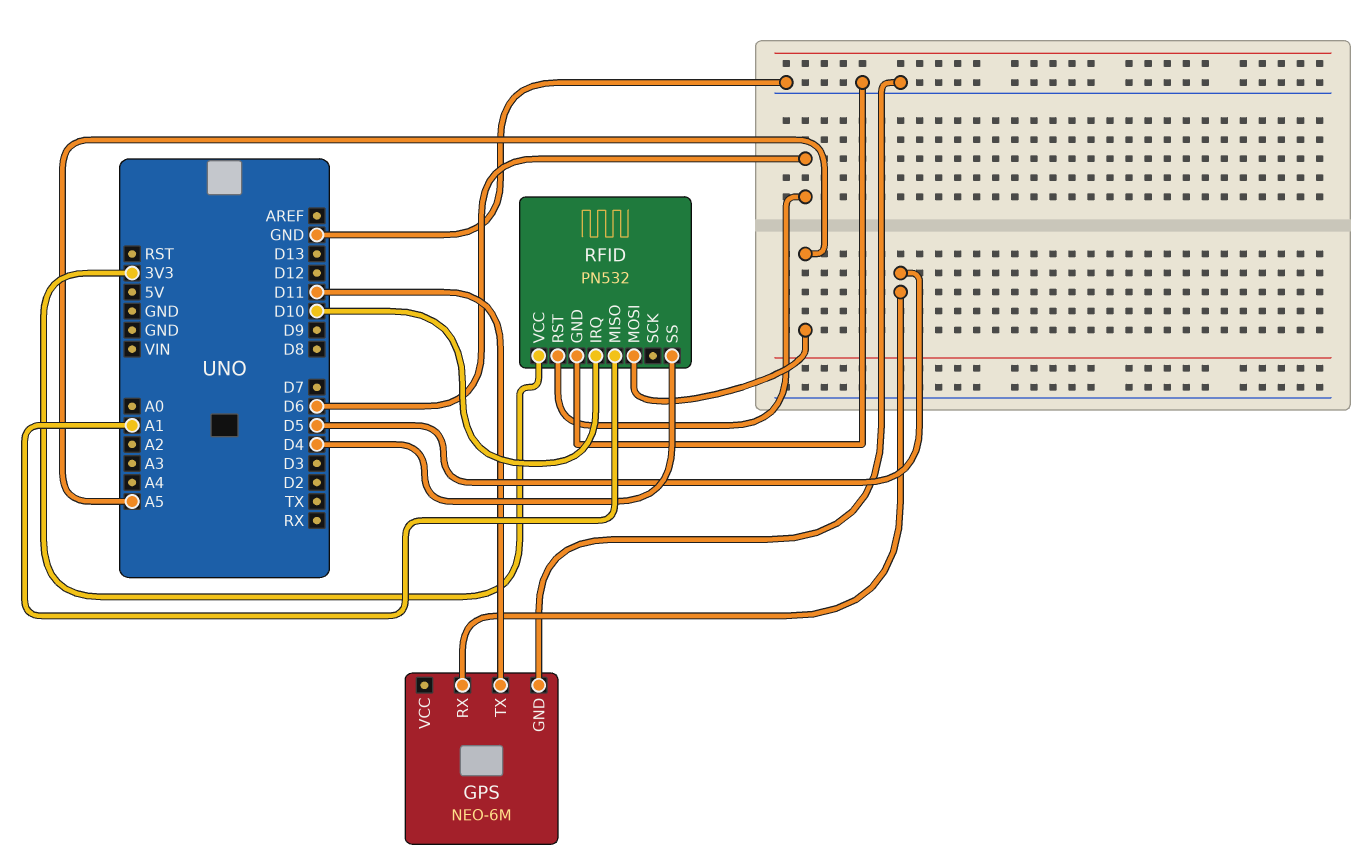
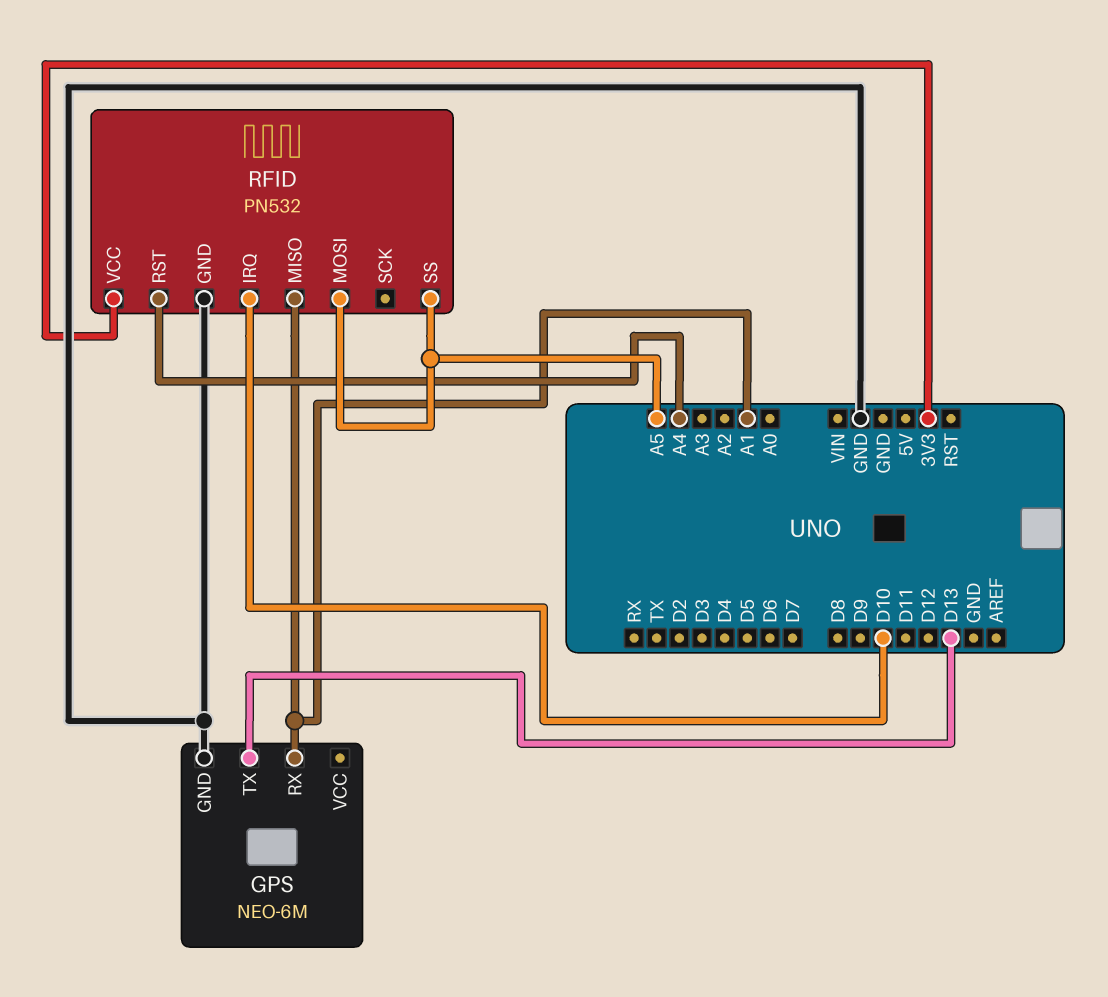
GPS pin RX: D5 -> A1
GPS pin TX: D11 -> D13
RFID pin RST: D6 -> A4
RFID pin SS: D4 -> A5

